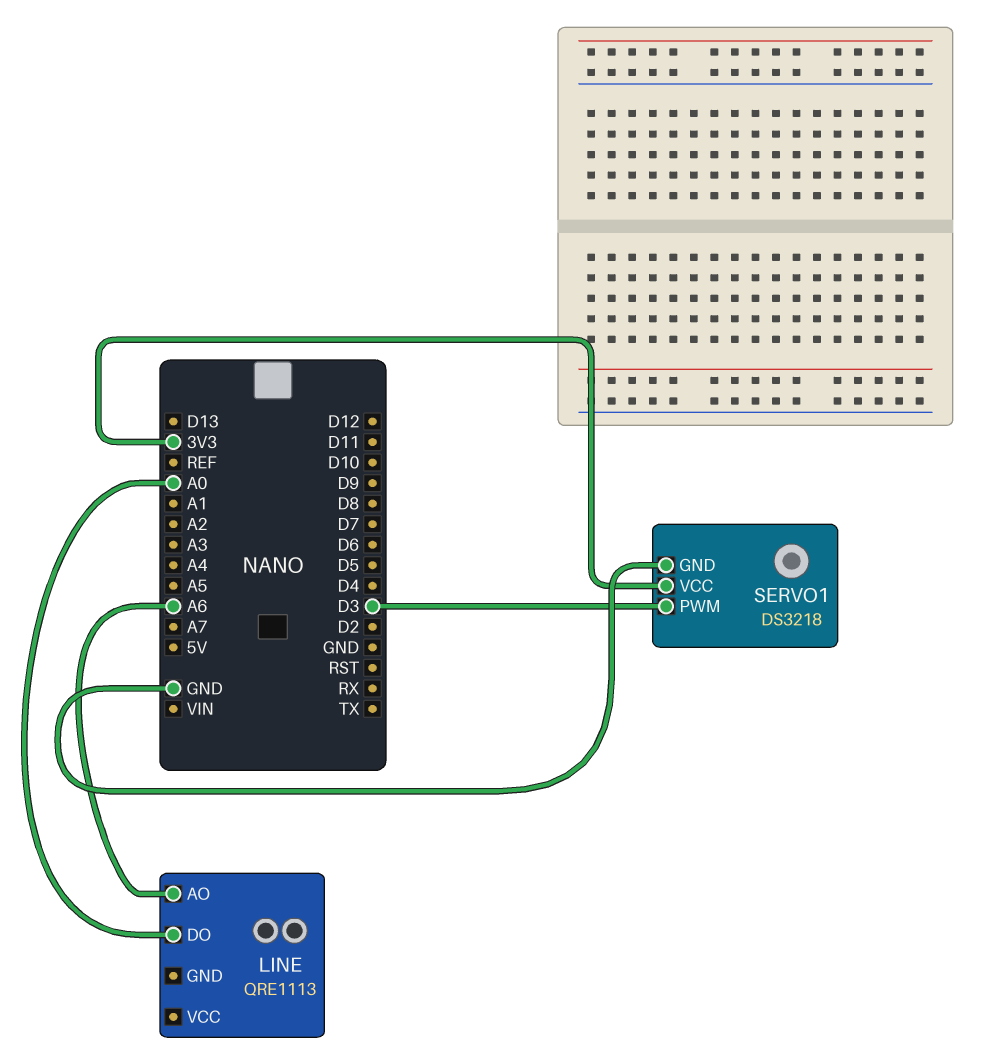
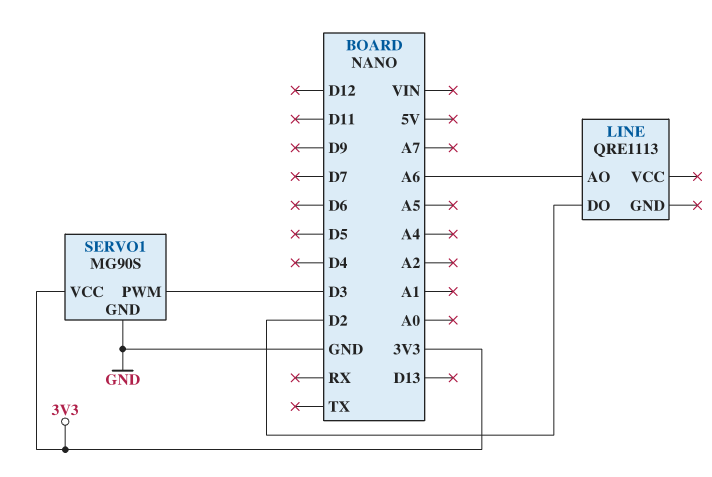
LINE pin DO: A0 -> D2
SERVO1: DS3218 -> MG90S

